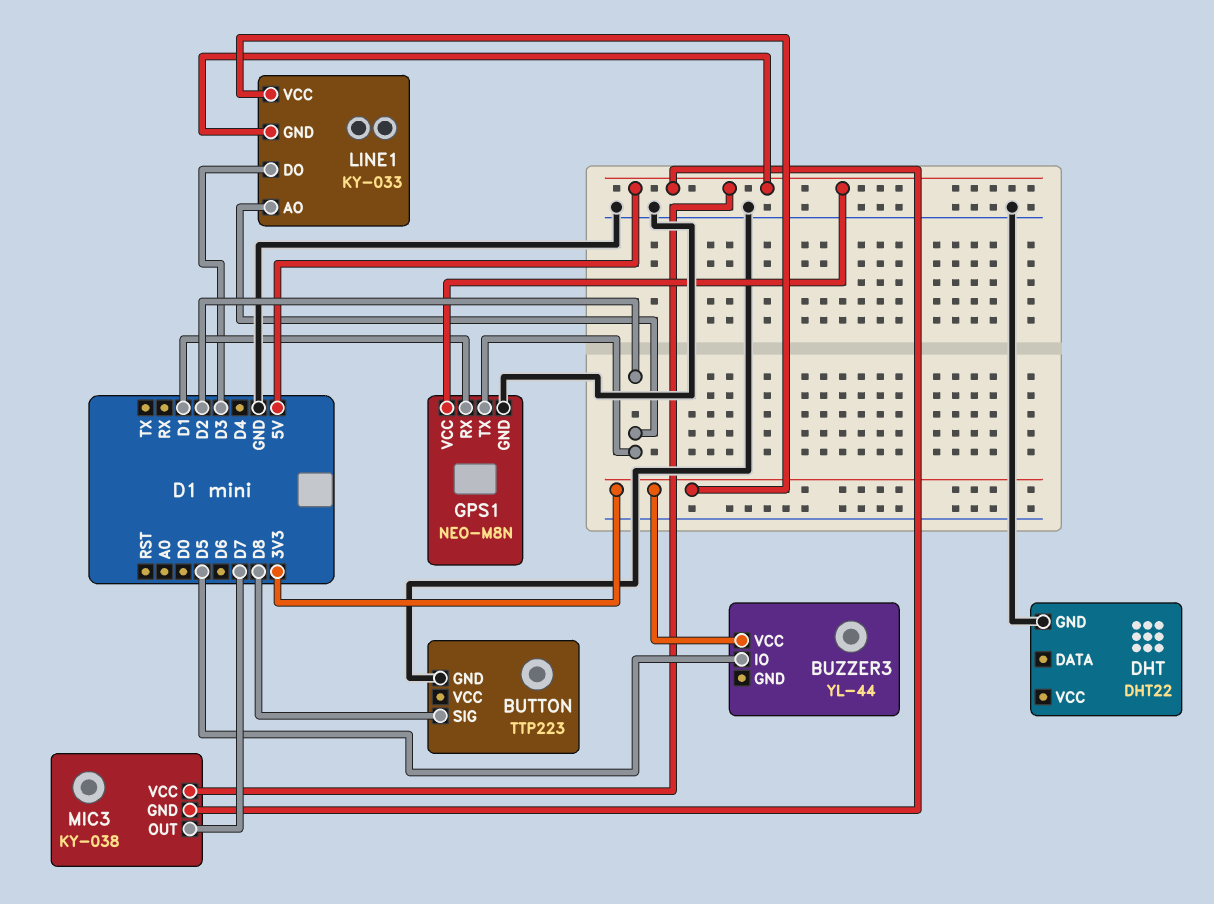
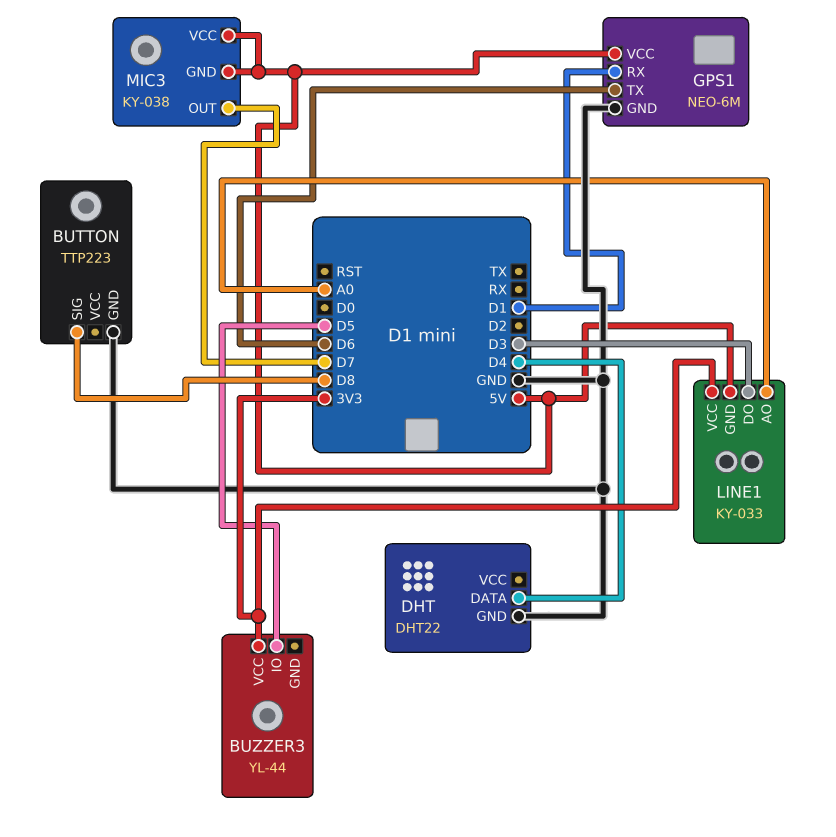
DHT pin DATA: none -> D4
GPS1: NEO-M8N -> NEO-6M
GPS1 pin TX: D2 -> D6
LINE1 pin AO: D2 -> A0

